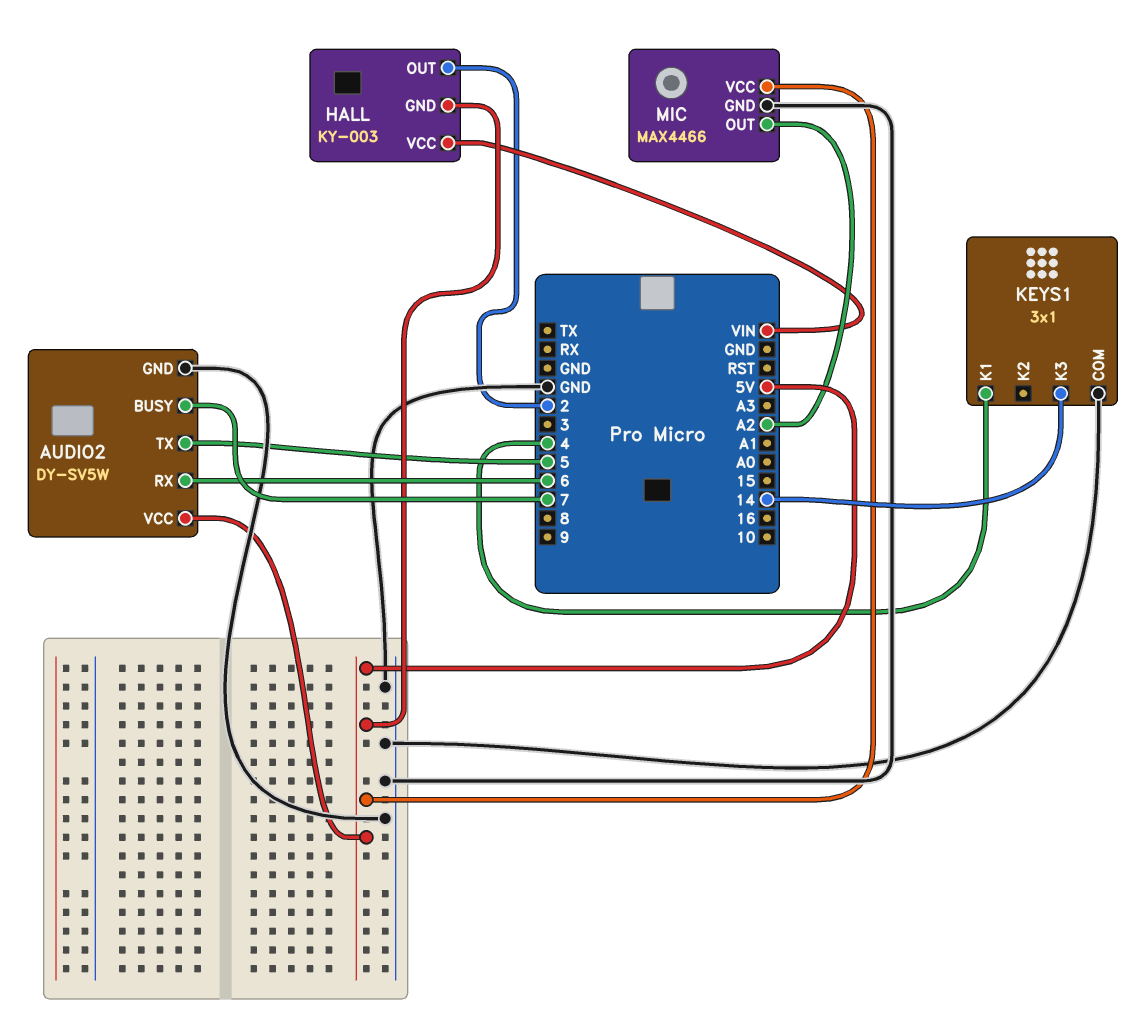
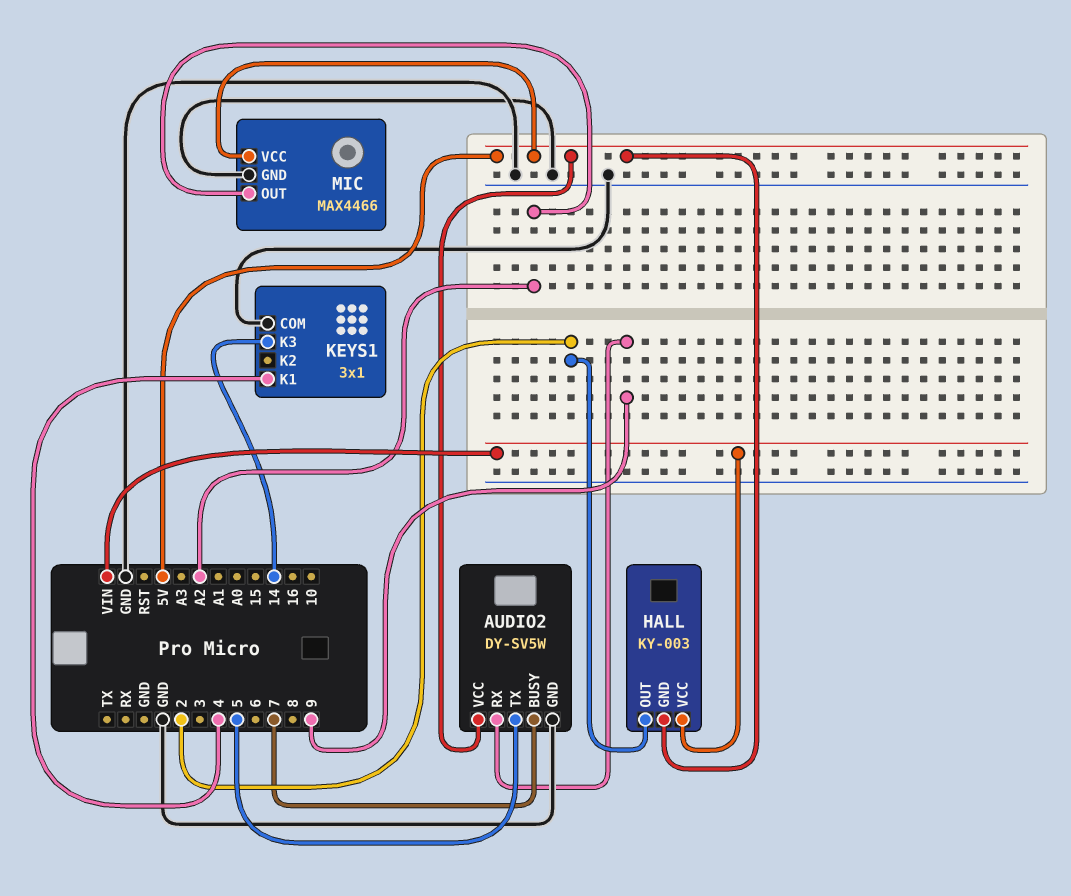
AUDIO2 pin RX: 6 -> 9

